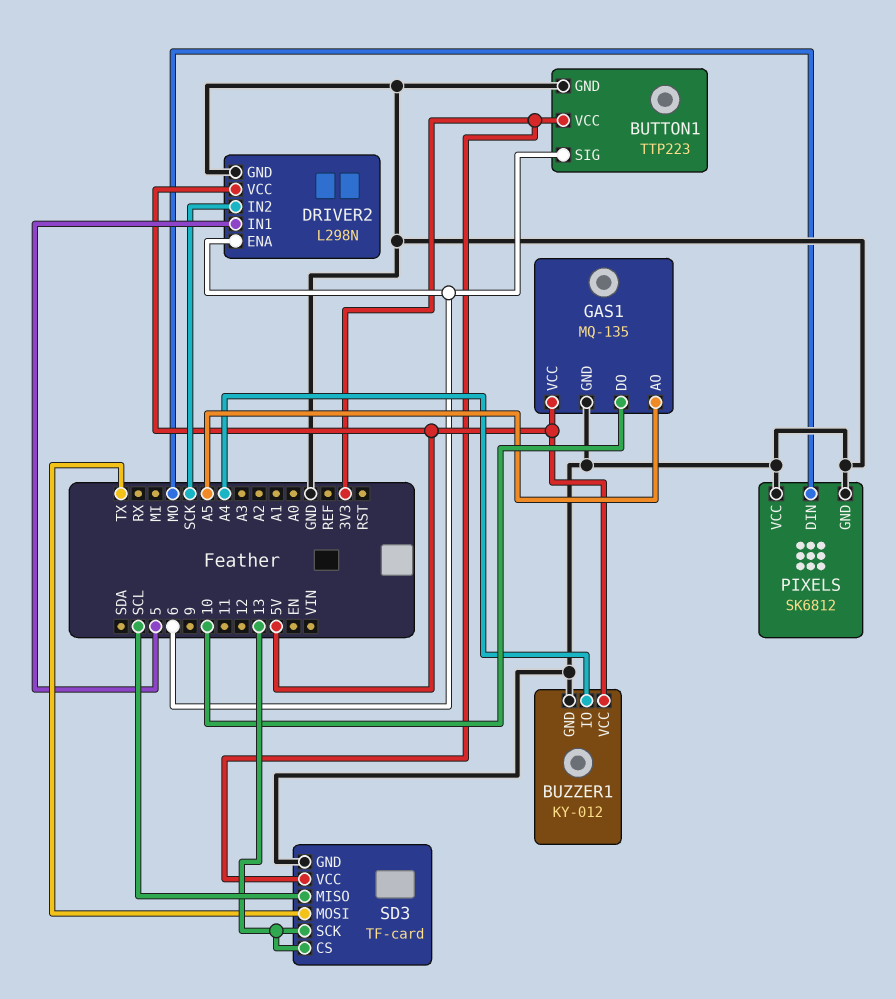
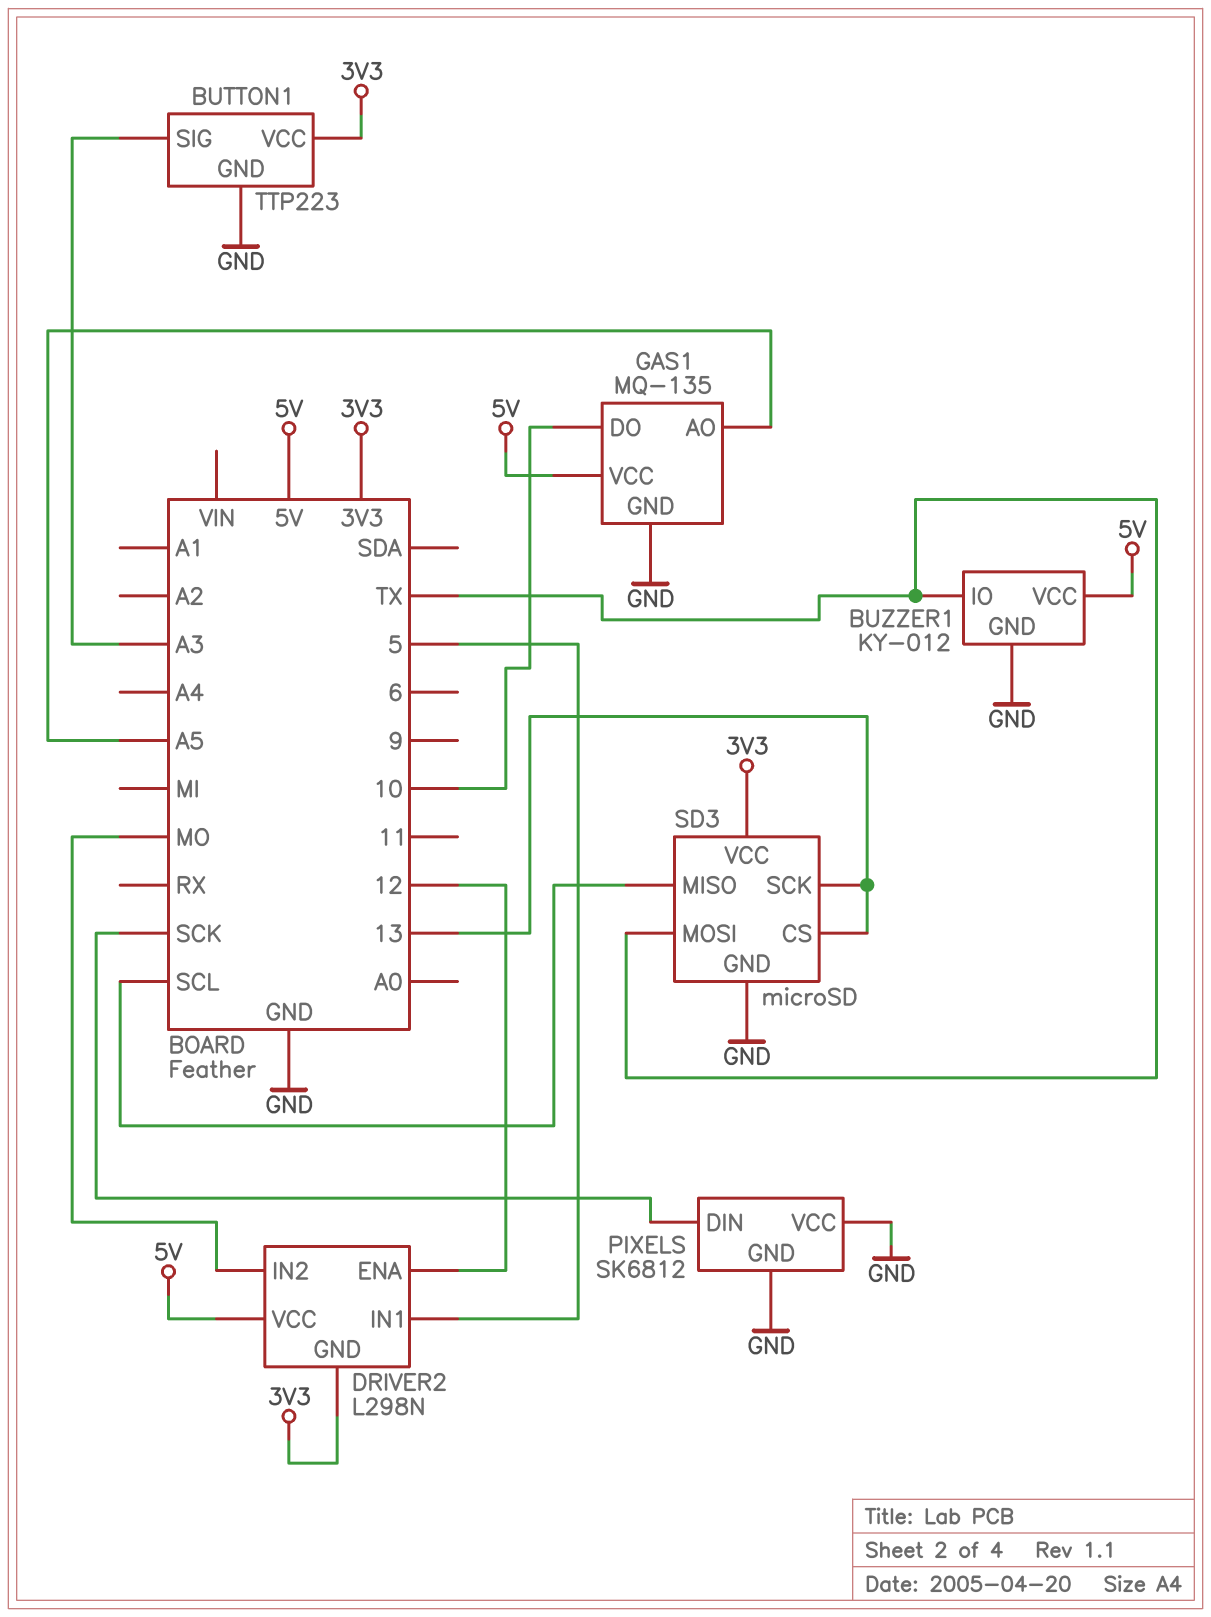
BUTTON1 pin SIG: 6 -> A3
BUZZER1 pin IO: A4 -> TX
DRIVER2 pin ENA: 6 -> 12
DRIVER2 pin GND: GND -> 3V3
DRIVER2 pin IN2: SCK -> MO
PIXELS pin DIN: MO -> SCK
SD3: TF-card -> microSD

